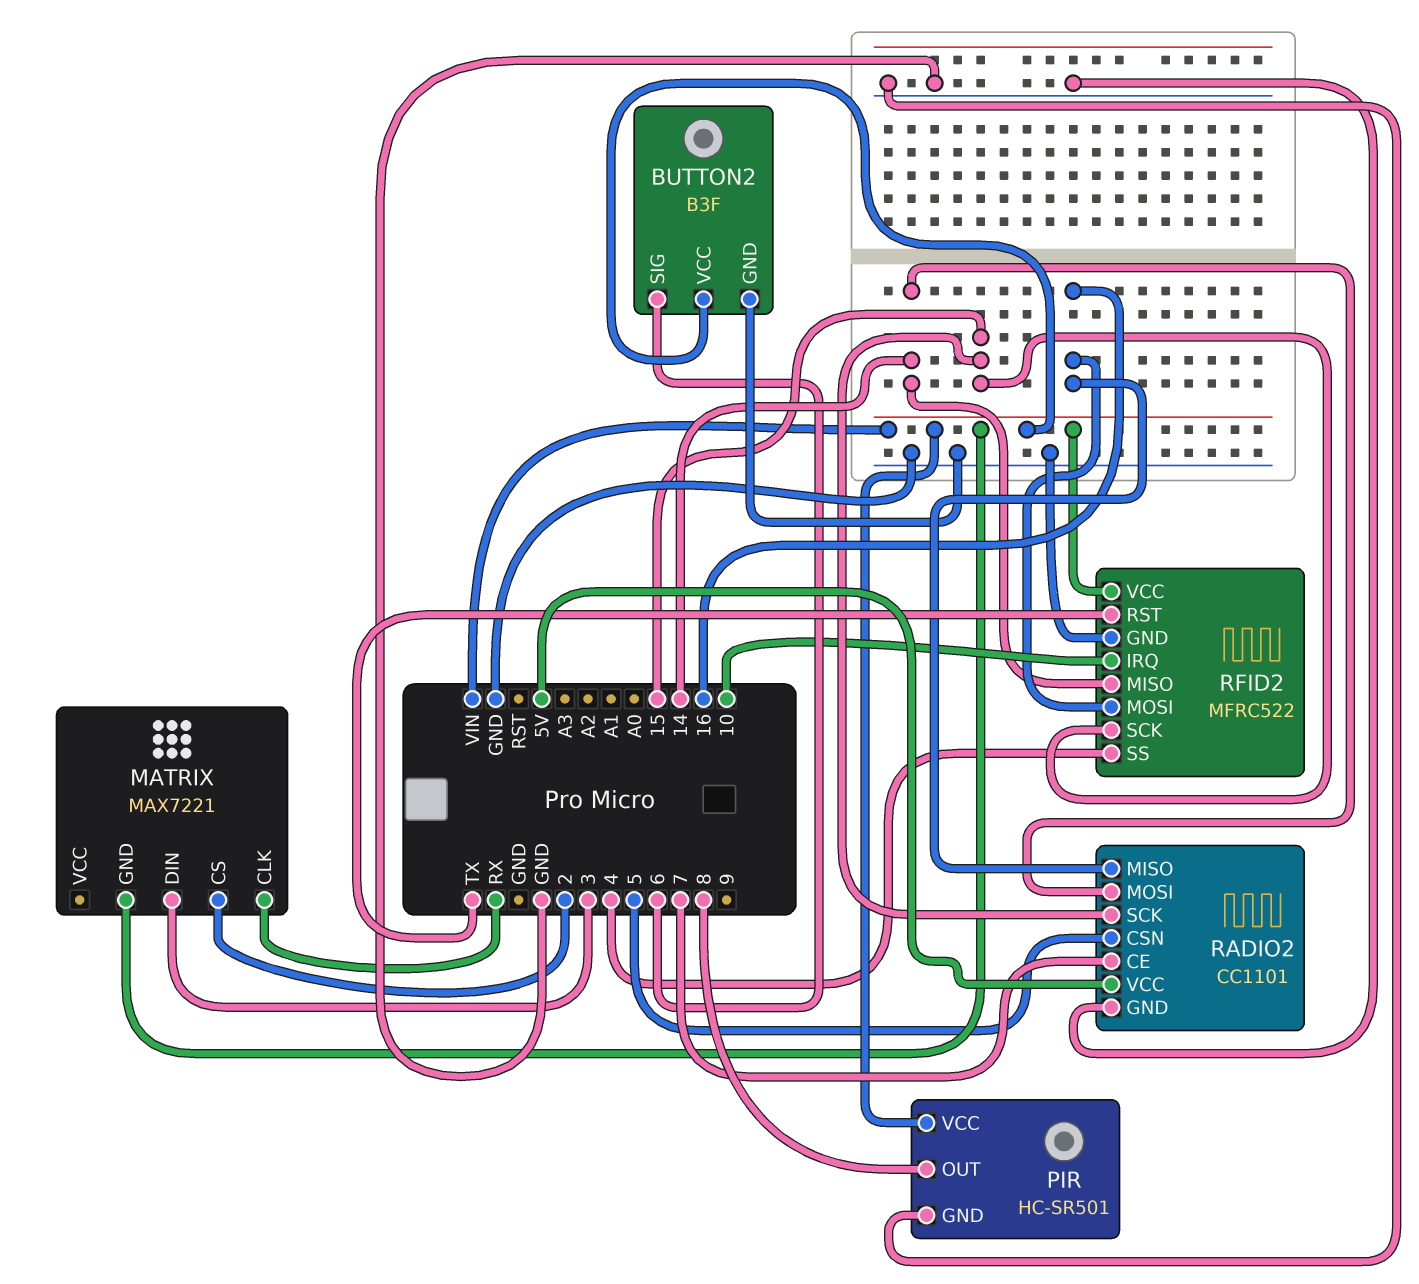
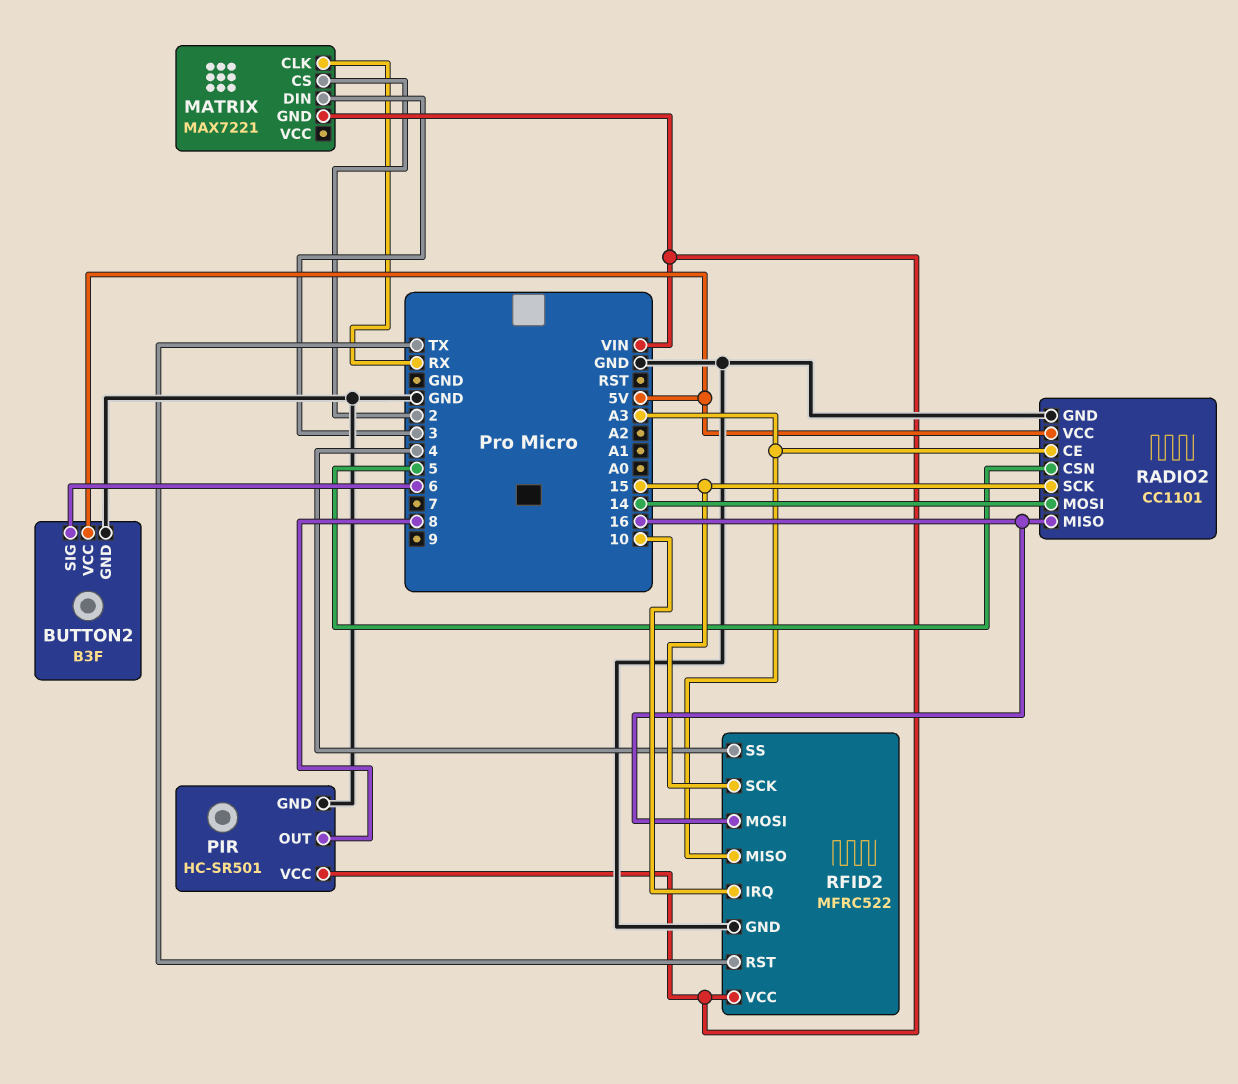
BUTTON2 pin VCC: VIN -> 5V
RADIO2 pin CE: 7 -> A3
RFID2 pin MISO: 14 -> A3

